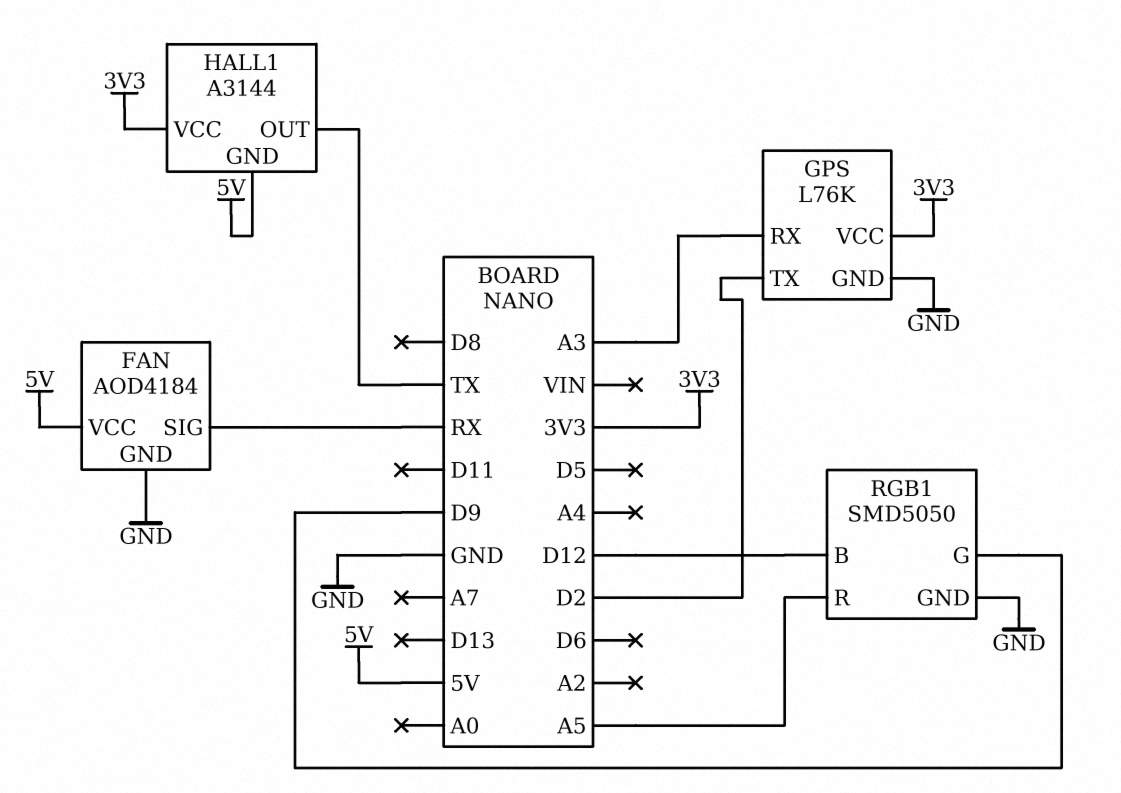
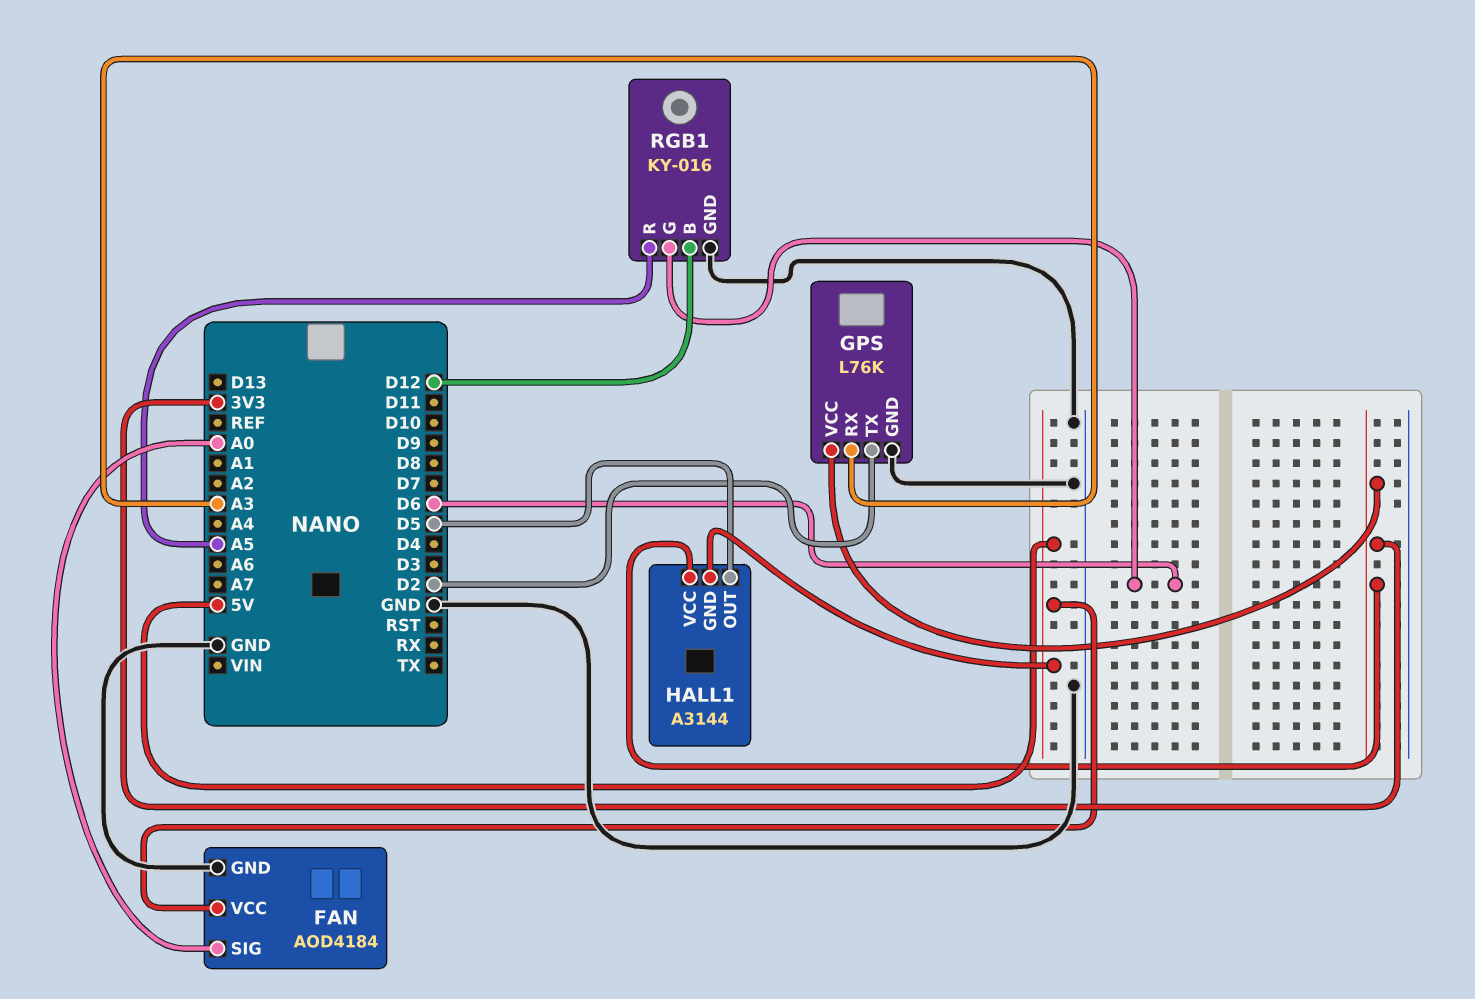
FAN pin SIG: RX -> A0
HALL1 pin OUT: TX -> D5
RGB1: SMD5050 -> KY-016
RGB1 pin G: D9 -> D6

